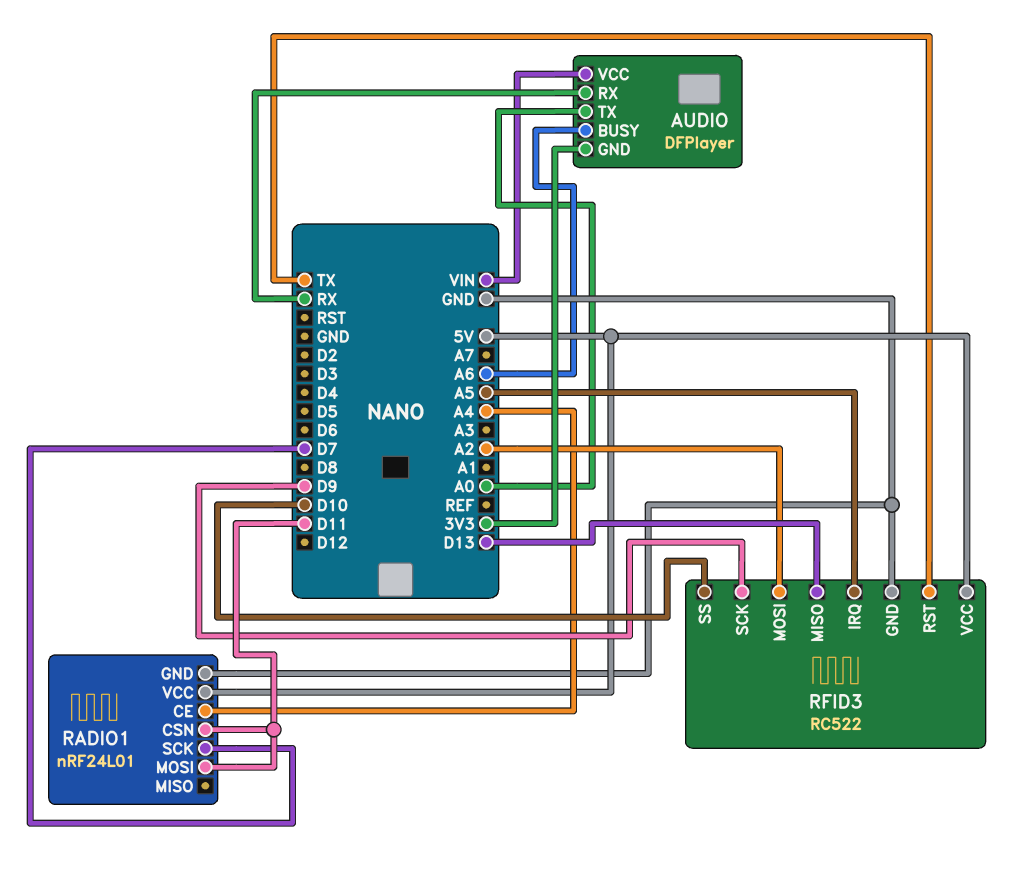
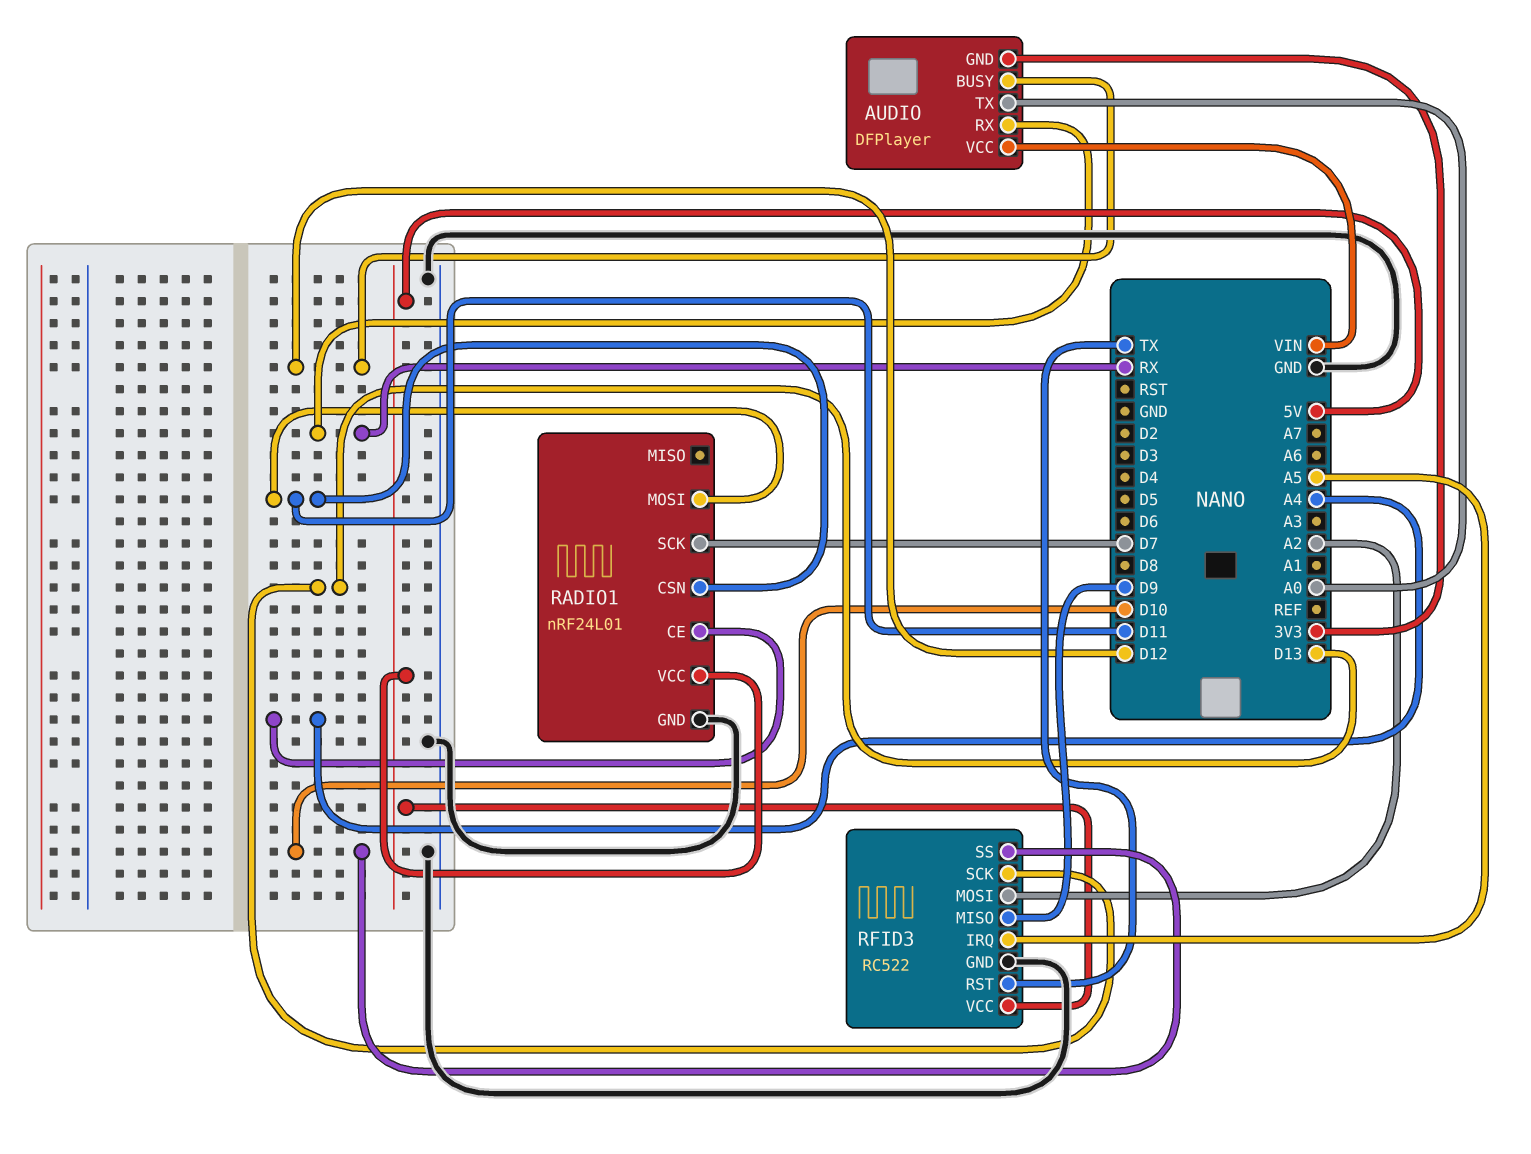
AUDIO pin BUSY: A6 -> D12
RFID3 pin MISO: D13 -> D9
RFID3 pin SCK: D9 -> D13

